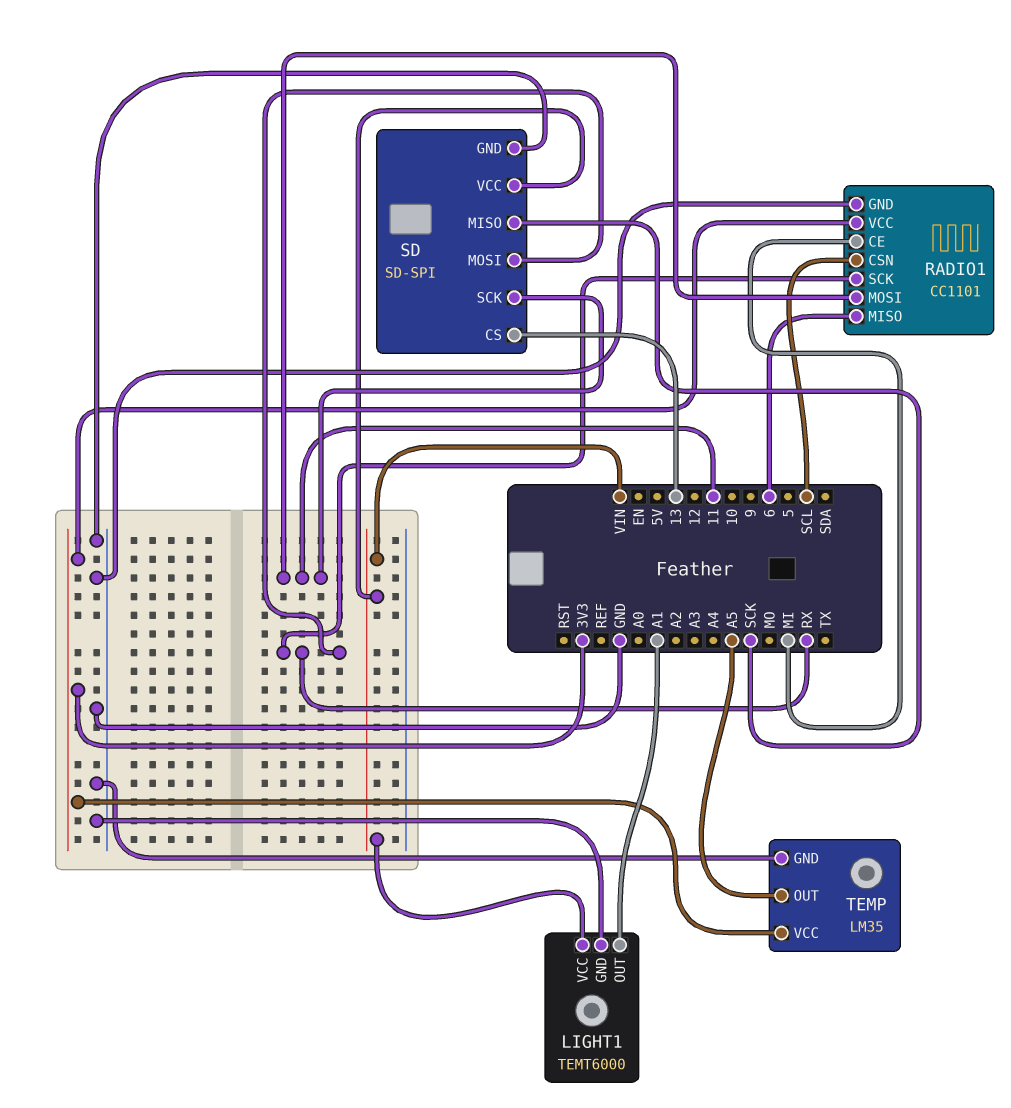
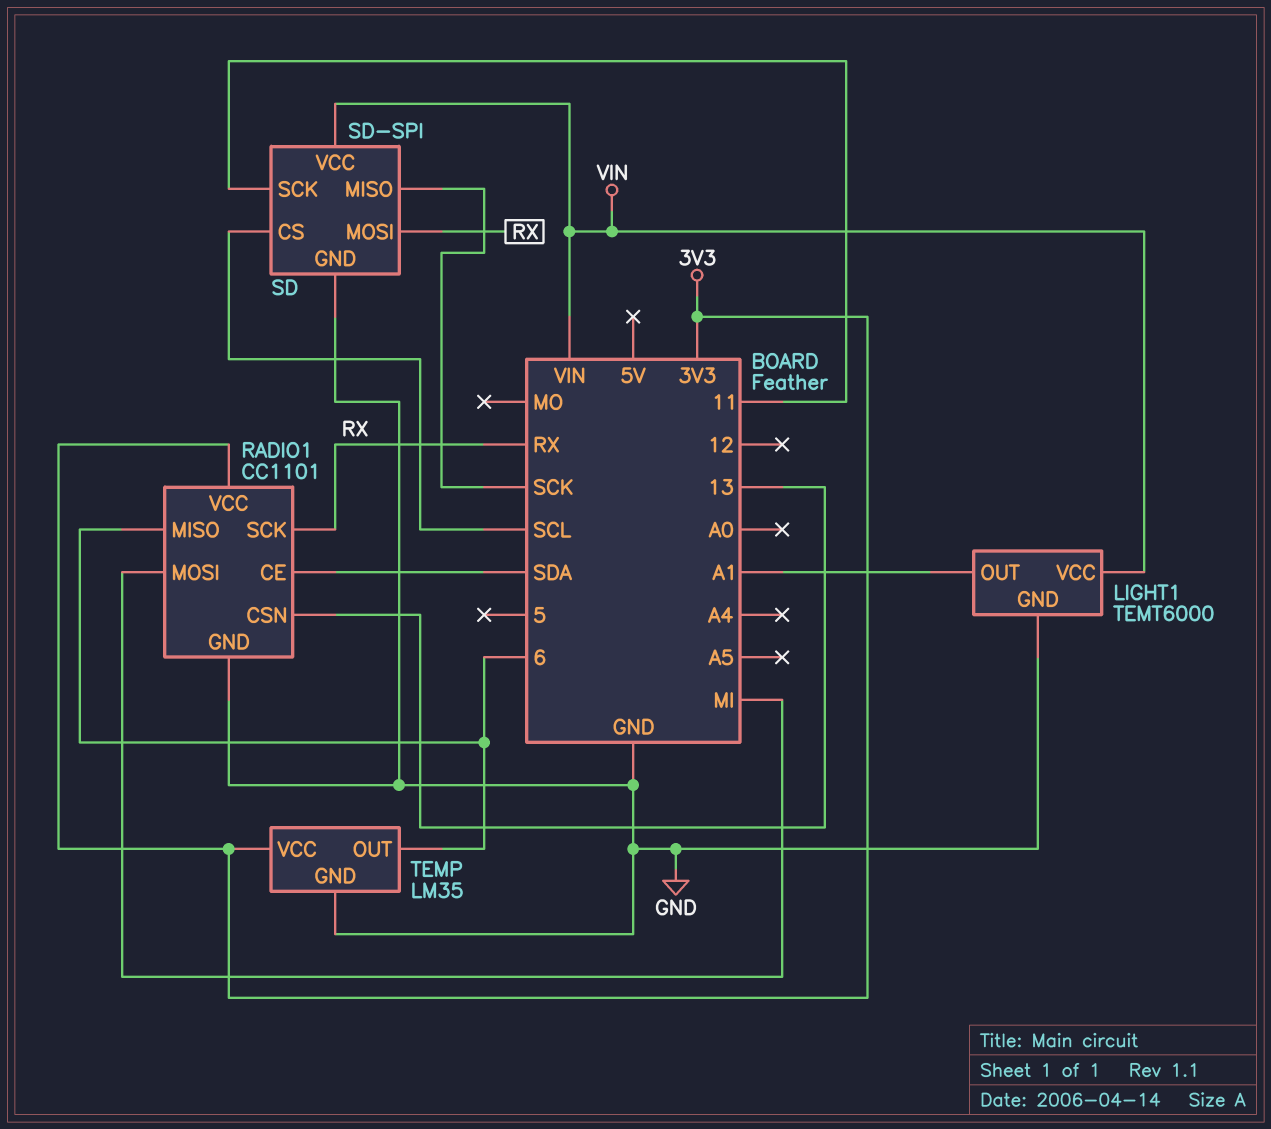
RADIO1 pin CE: MI -> SDA
RADIO1 pin CSN: SCL -> 13
RADIO1 pin MOSI: 11 -> MI
SD pin CS: 13 -> SCL
TEMP pin OUT: A5 -> 6

